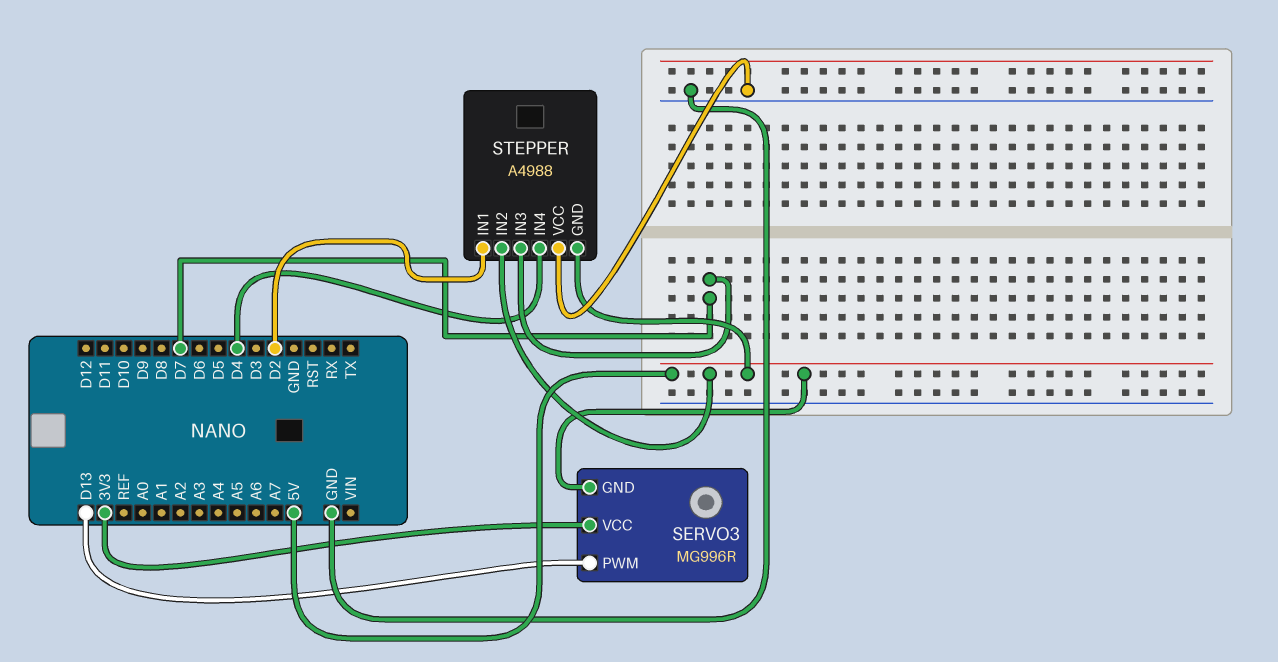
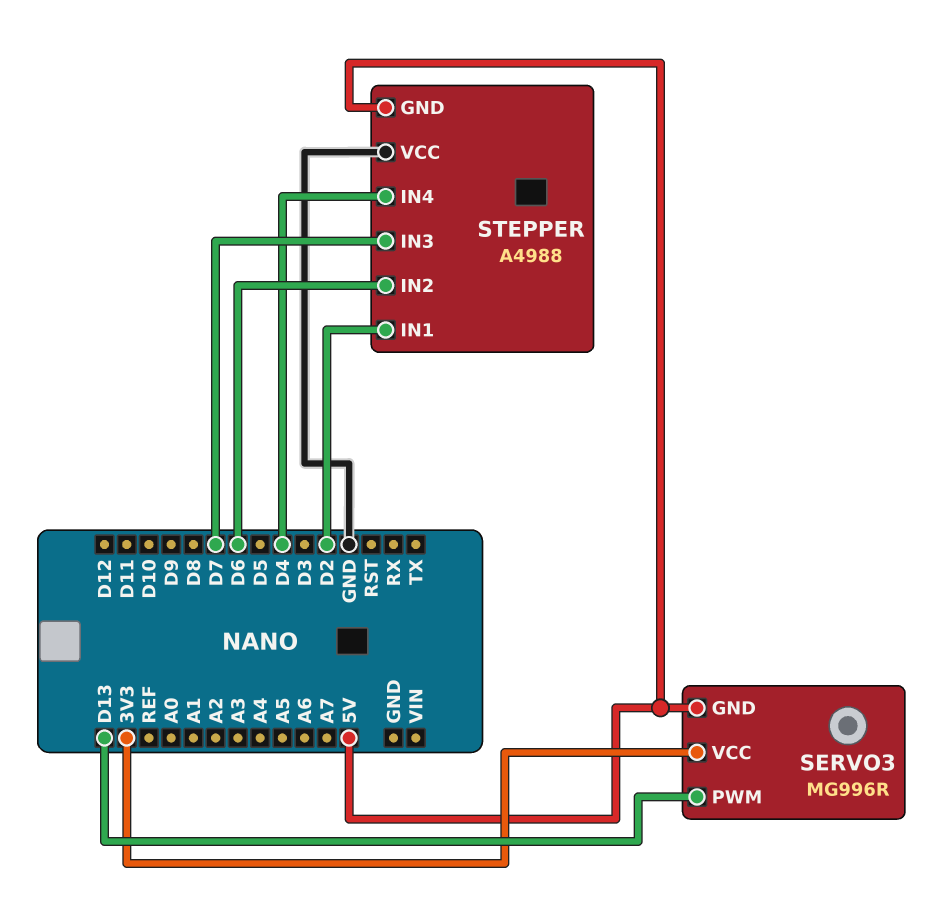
STEPPER pin IN2: 5V -> D6

